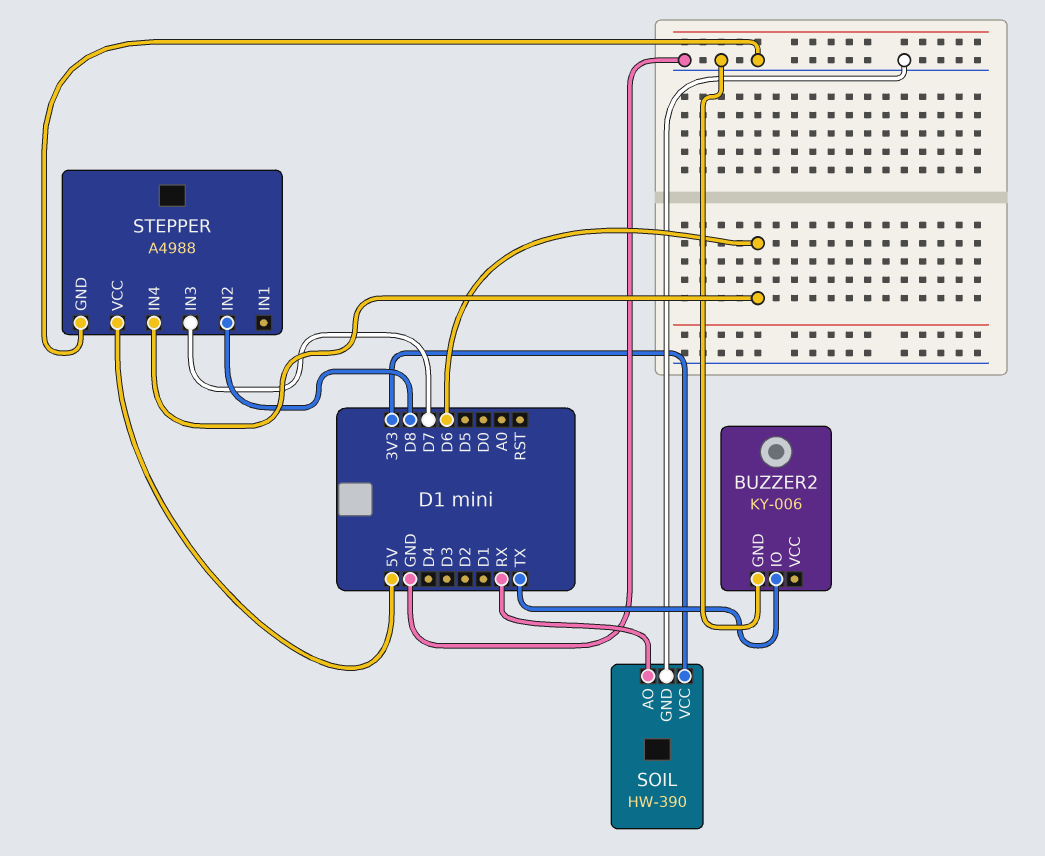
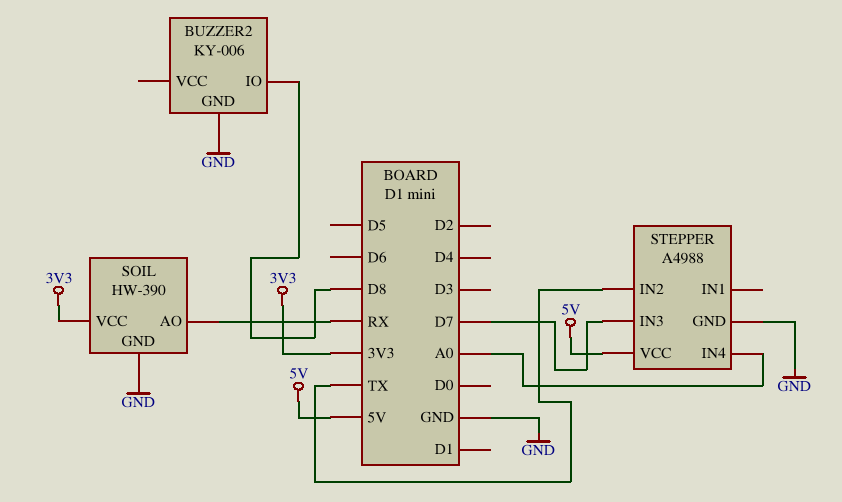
BUZZER2 pin IO: TX -> D8
STEPPER pin IN2: D8 -> TX
STEPPER pin IN4: D6 -> A0

